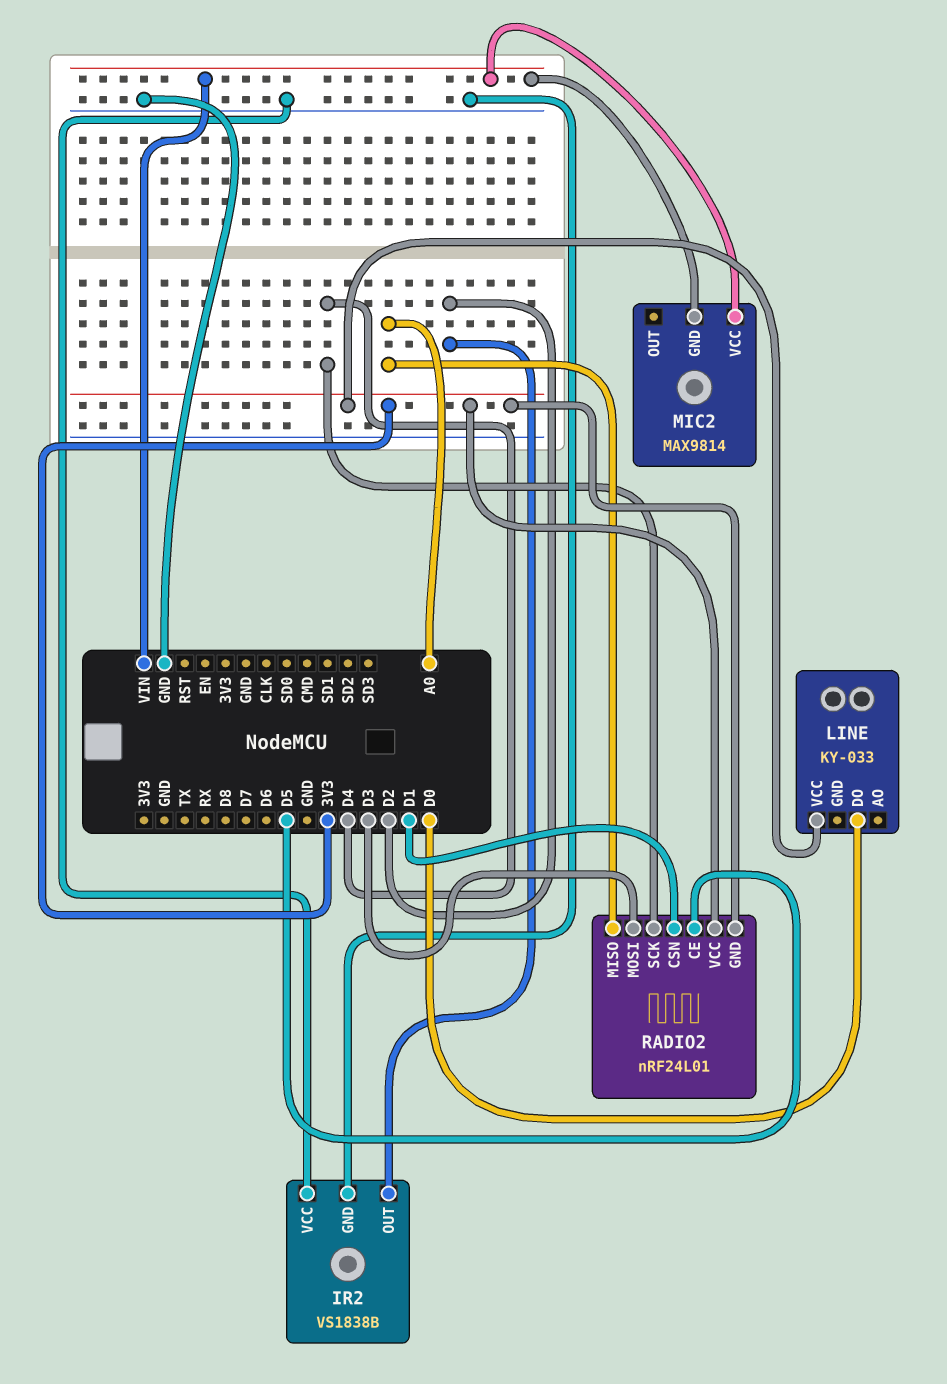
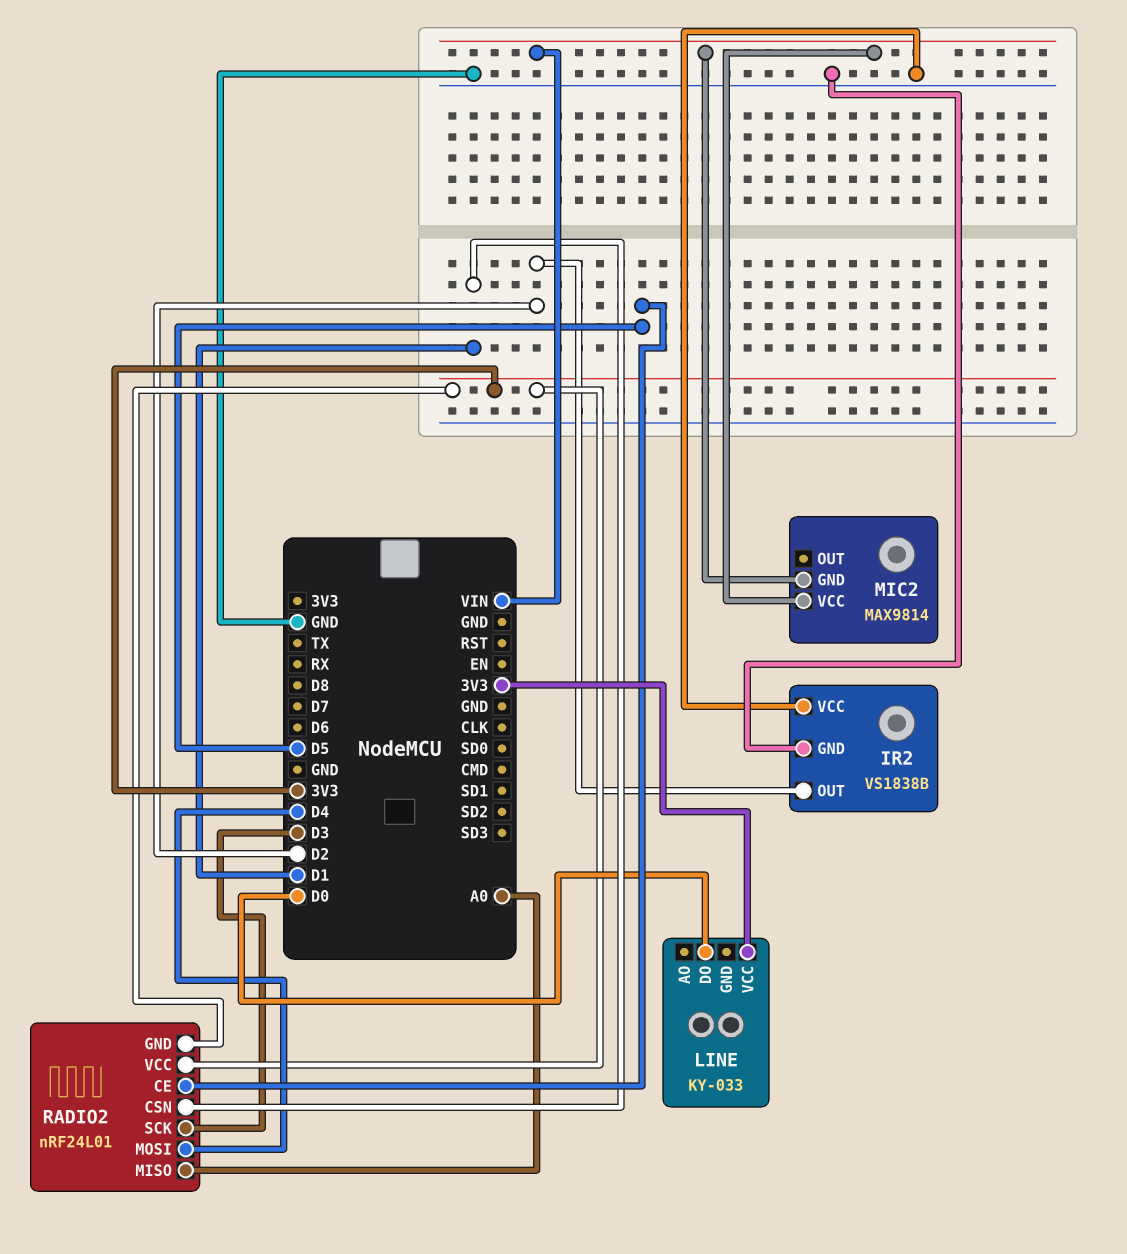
RADIO2 pin MOSI: D3 -> D4
RADIO2 pin SCK: D4 -> D3

